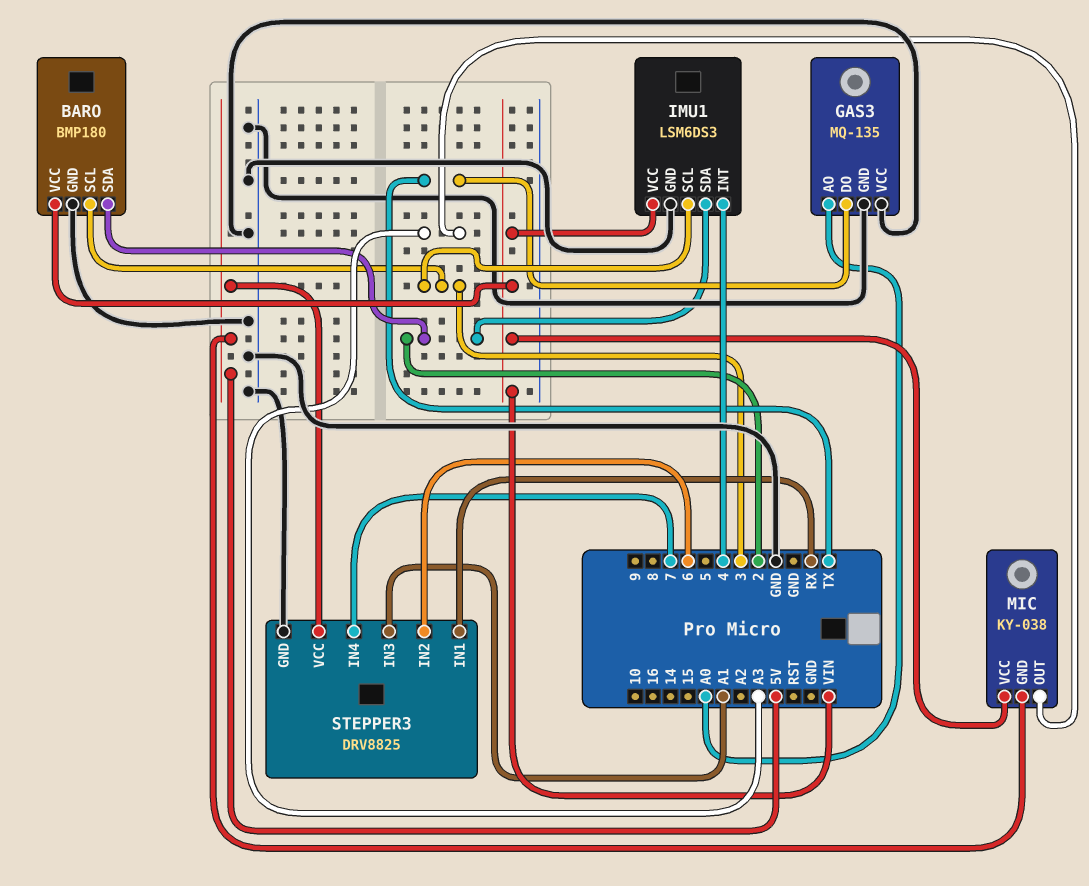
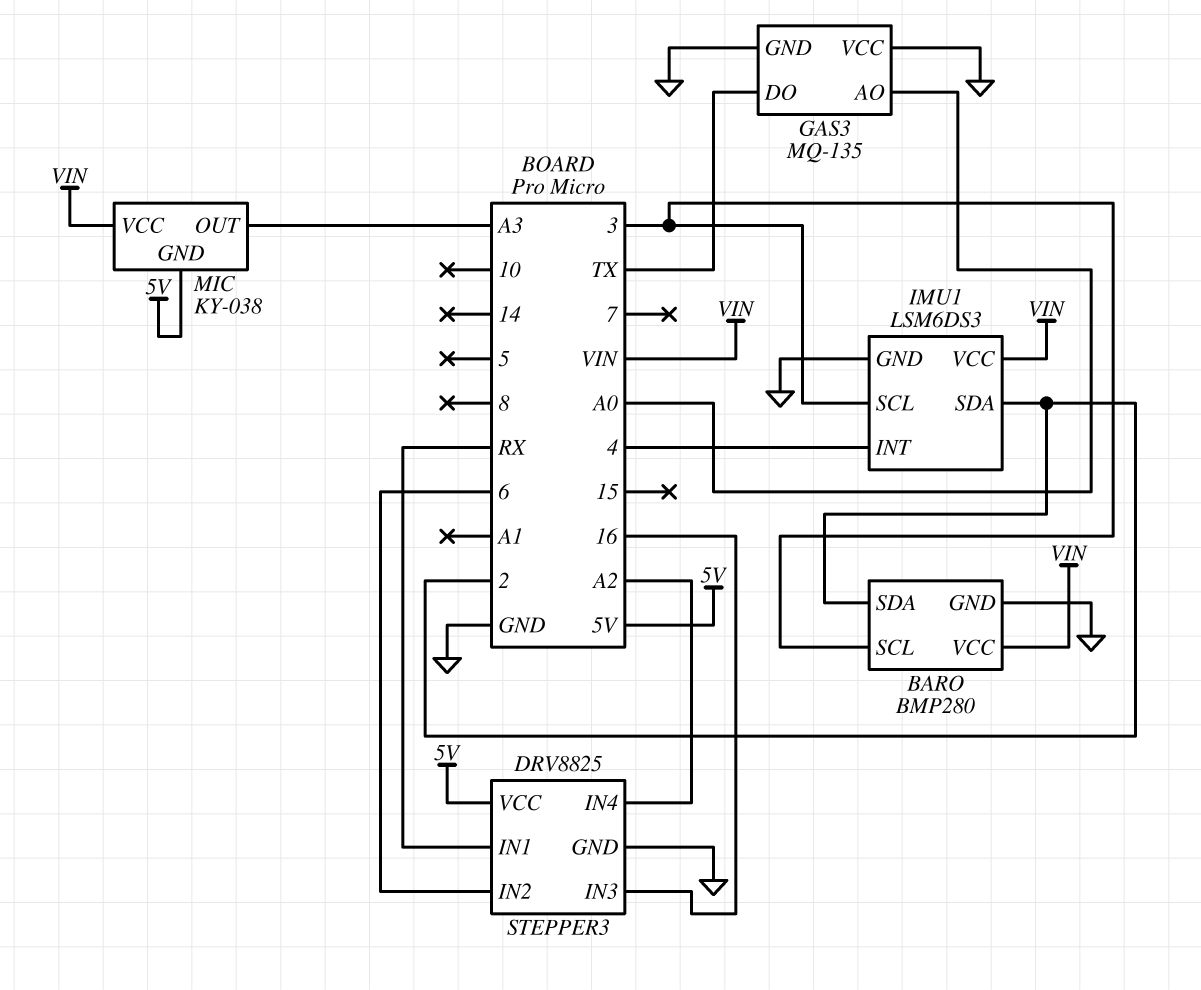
BARO: BMP180 -> BMP280
STEPPER3 pin IN3: A1 -> 16
STEPPER3 pin IN4: 7 -> A2

